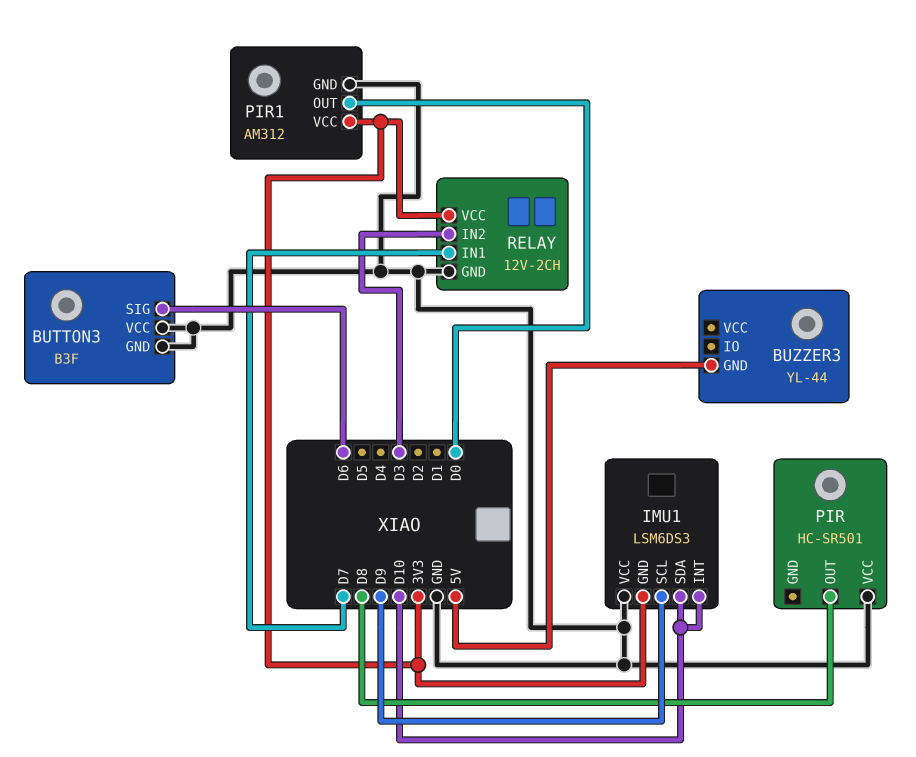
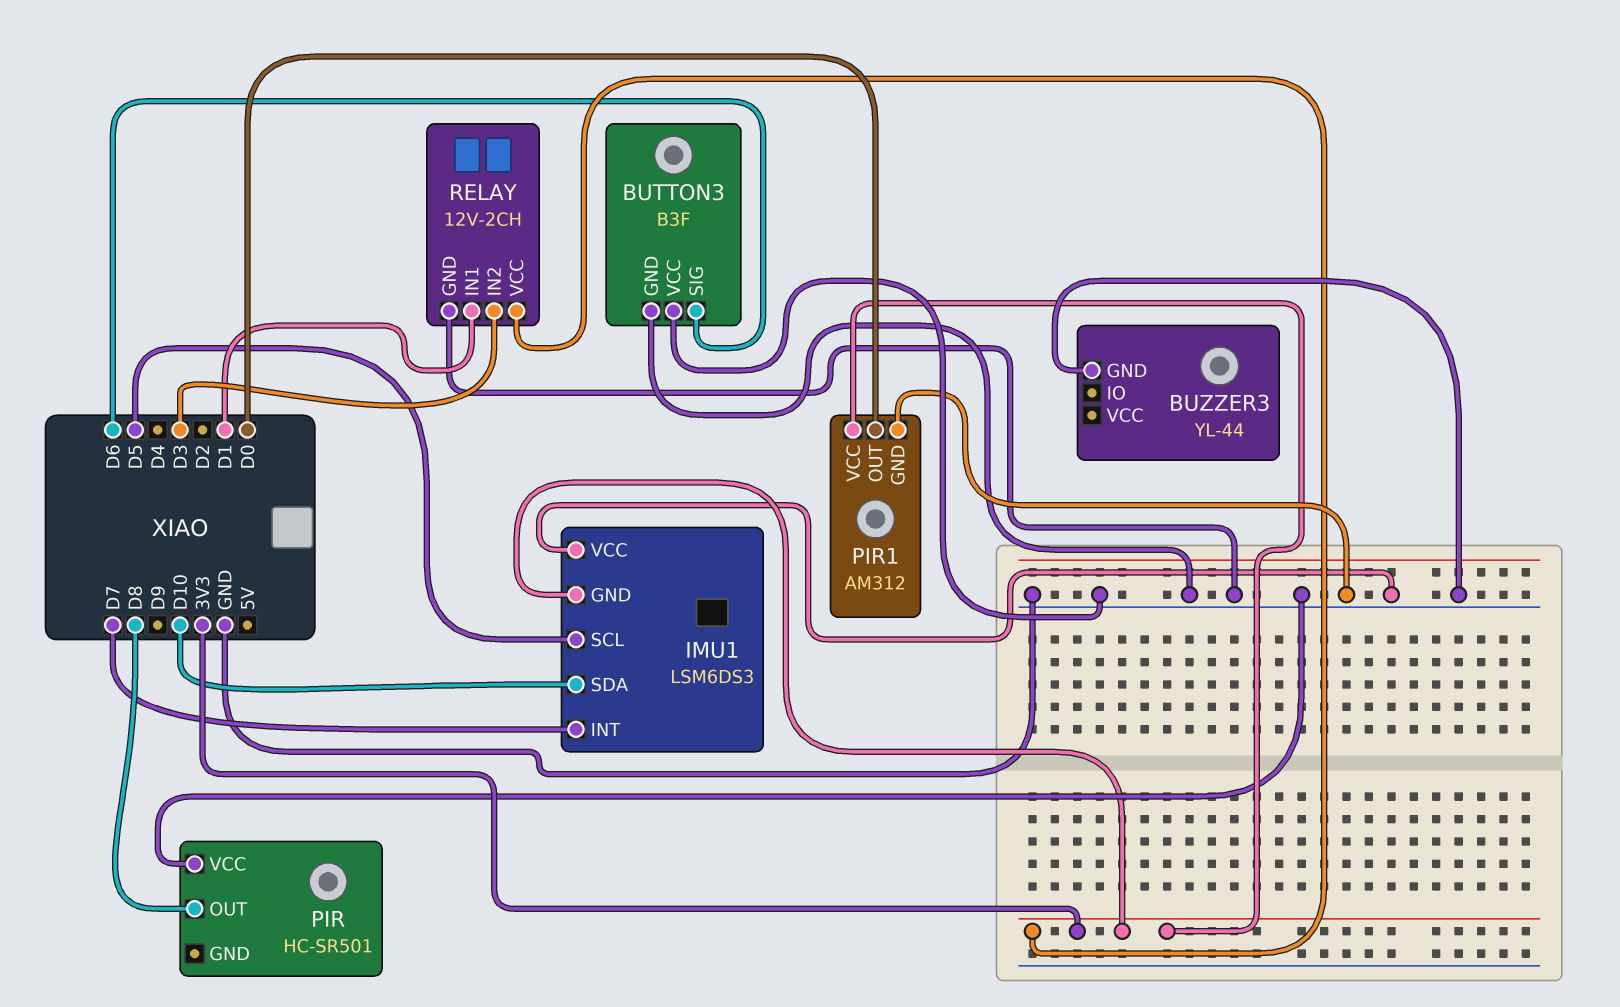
BUZZER3 pin GND: 5V -> GND
IMU1 pin INT: D10 -> D7
IMU1 pin SCL: D9 -> D5
RELAY pin IN1: D7 -> D1

